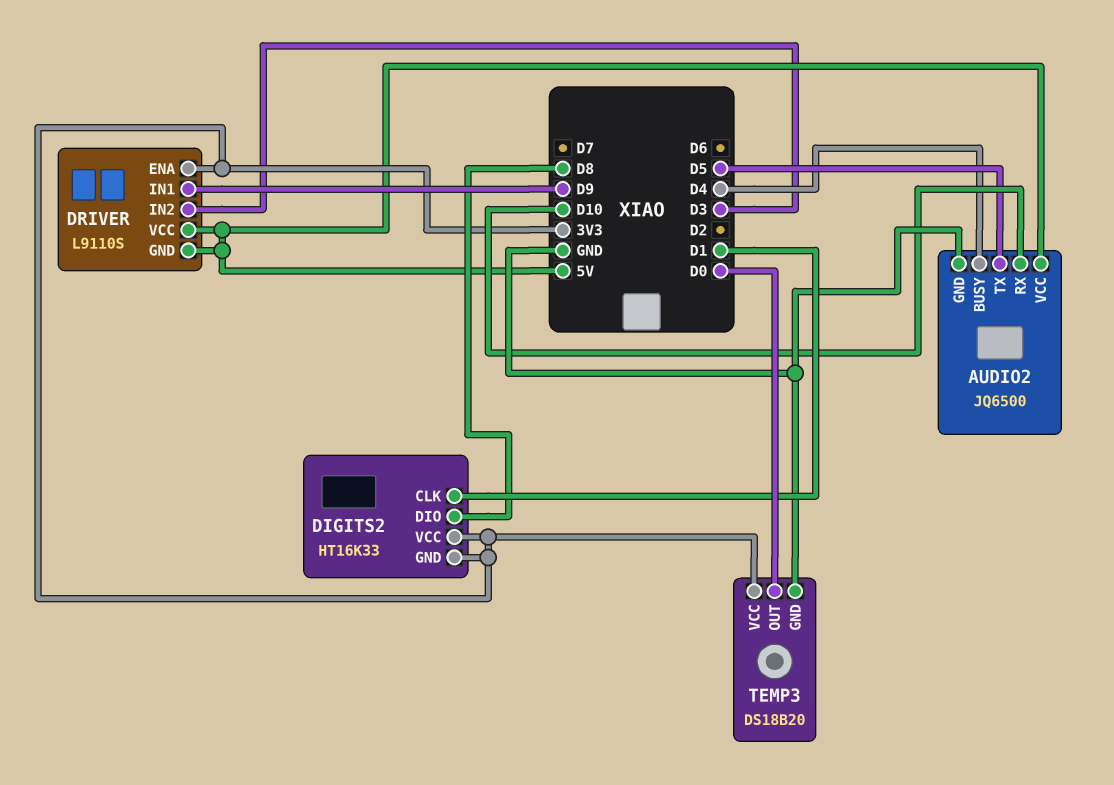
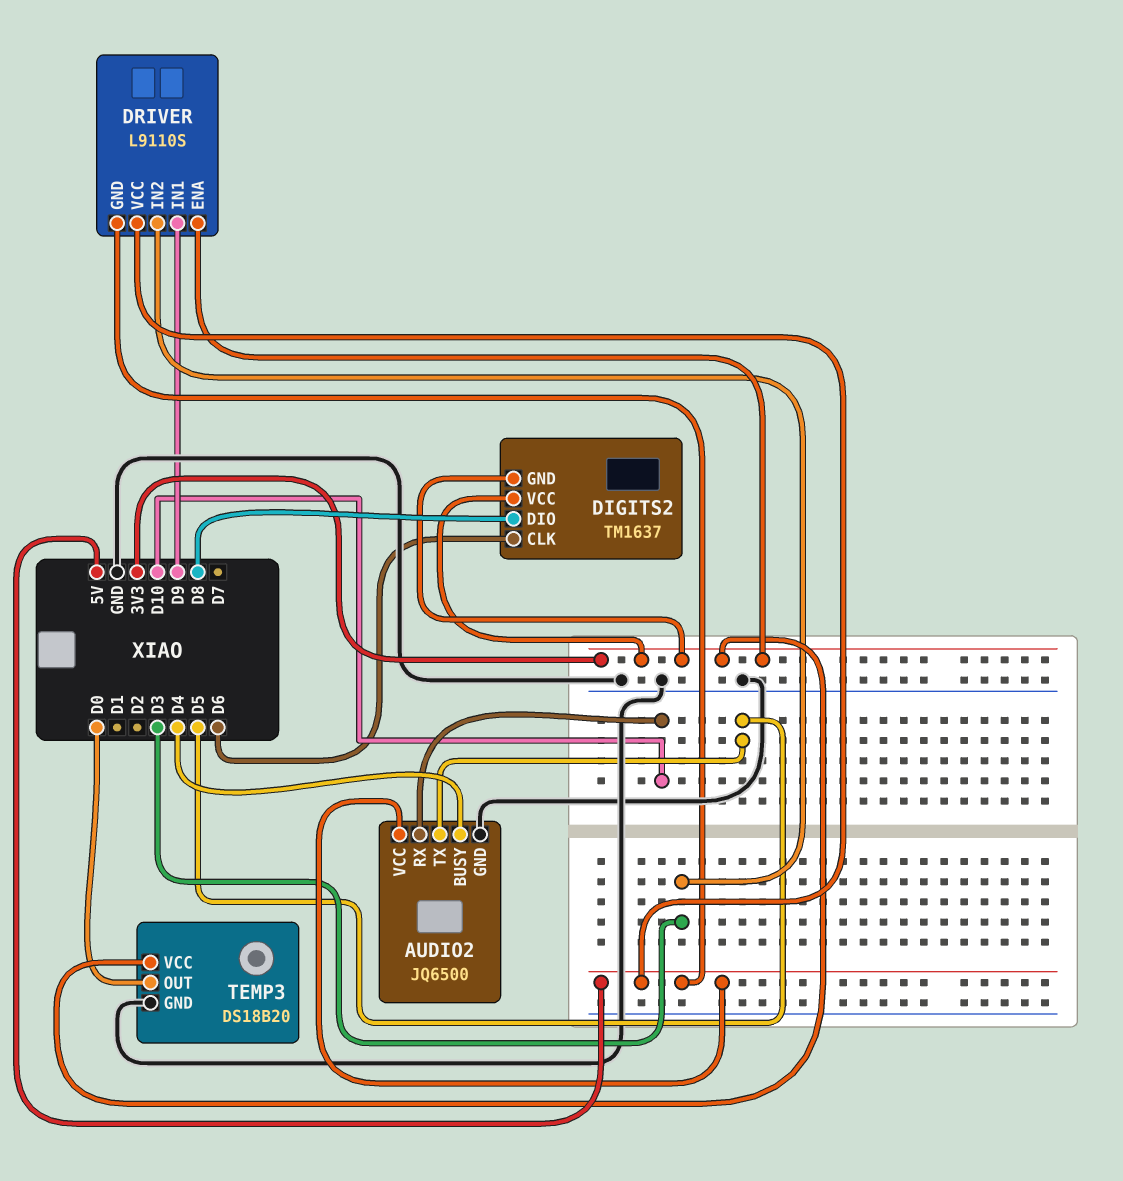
DIGITS2: HT16K33 -> TM1637
DIGITS2 pin CLK: D1 -> D6

